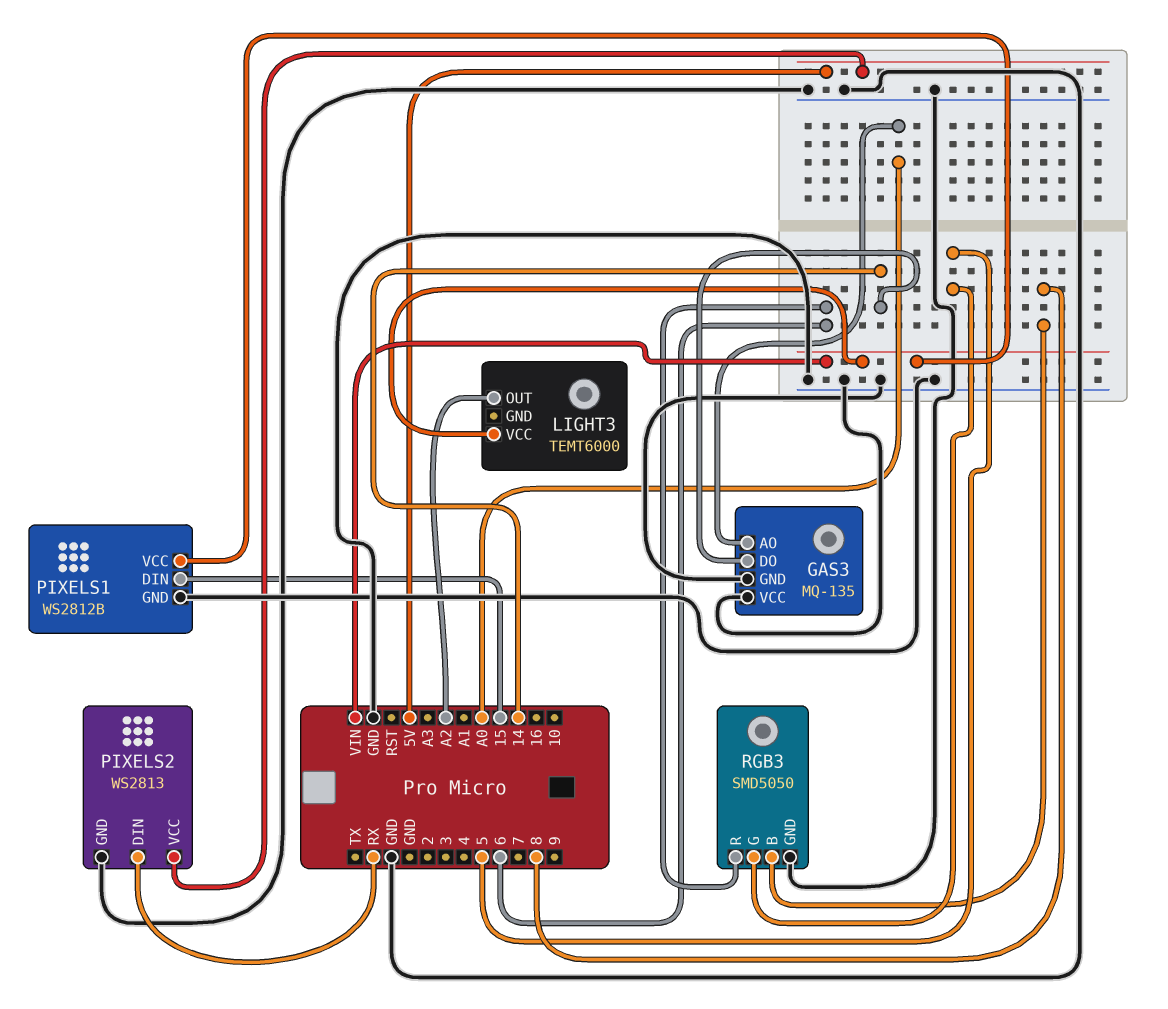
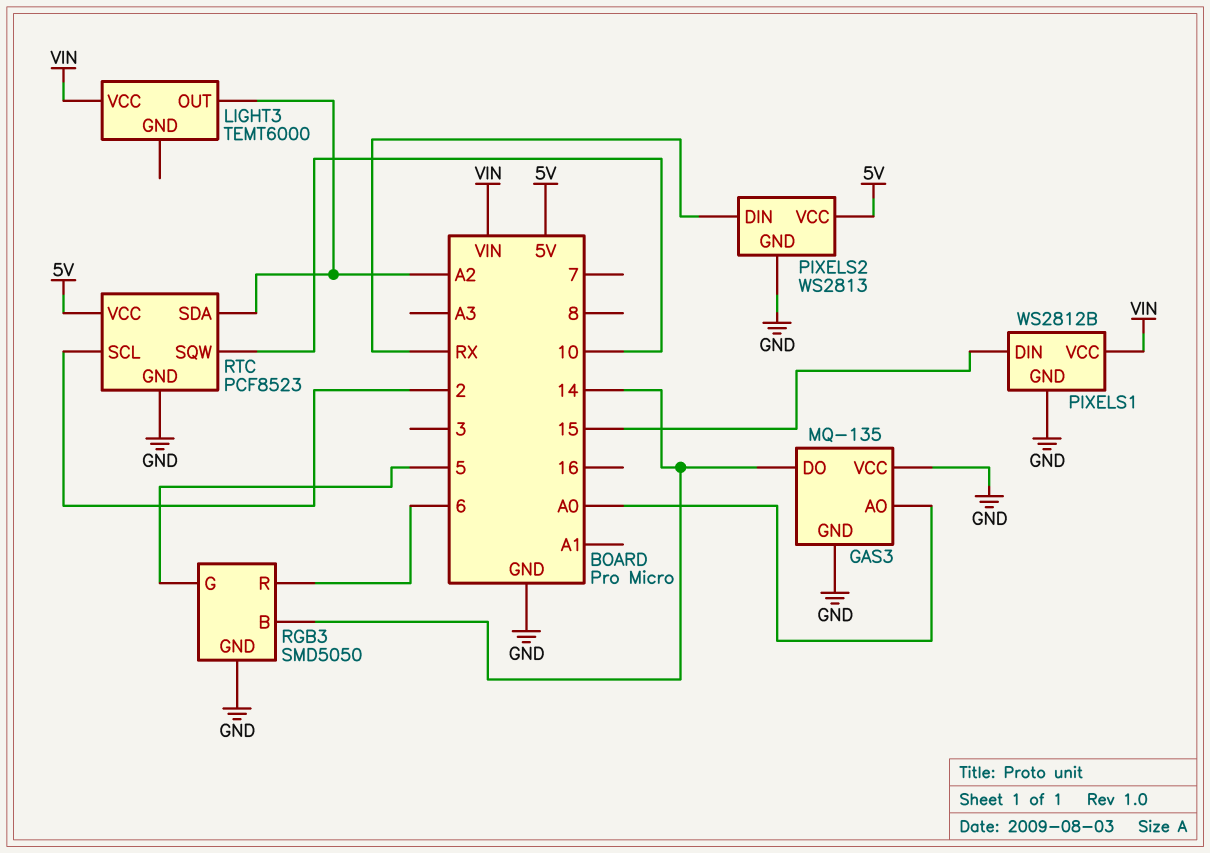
RGB3 pin B: 8 -> 14
RTC: none -> PCF8523
RTC pin GND: none -> GND
RTC pin SCL: none -> 2
RTC pin SDA: none -> A2
RTC pin SQW: none -> 10
RTC pin VCC: none -> 5V

